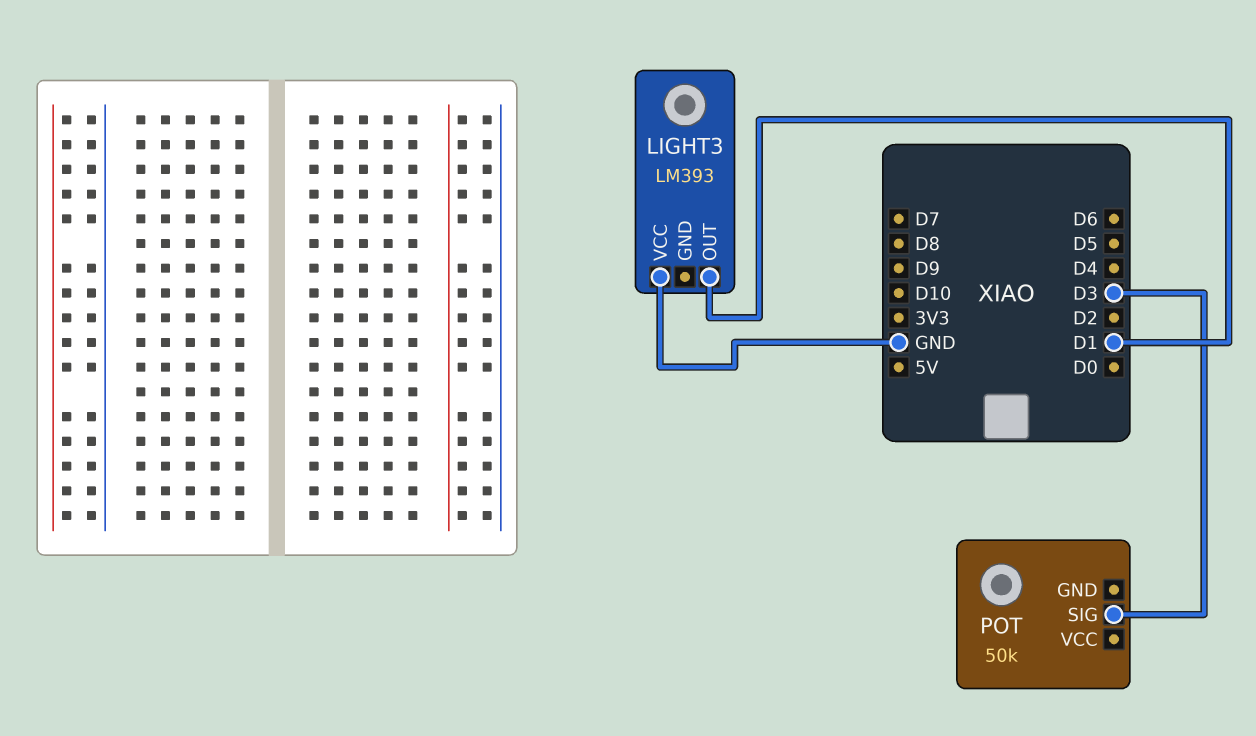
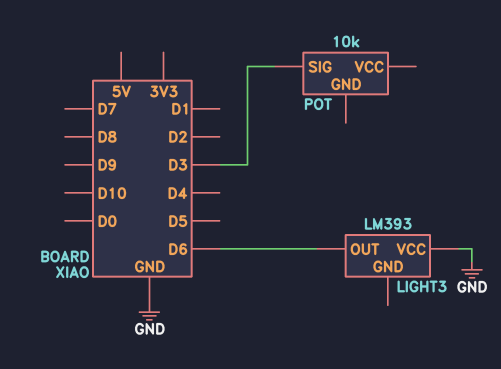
LIGHT3 pin OUT: D1 -> D6
POT: 50k -> 10k

